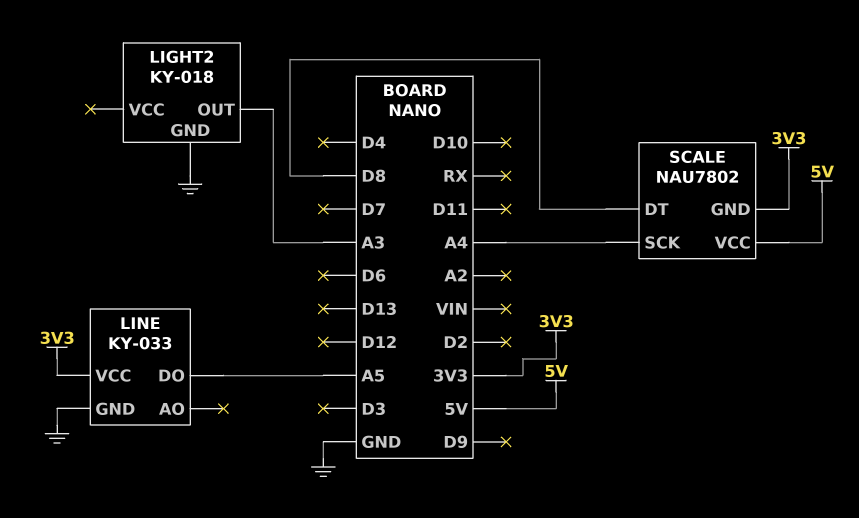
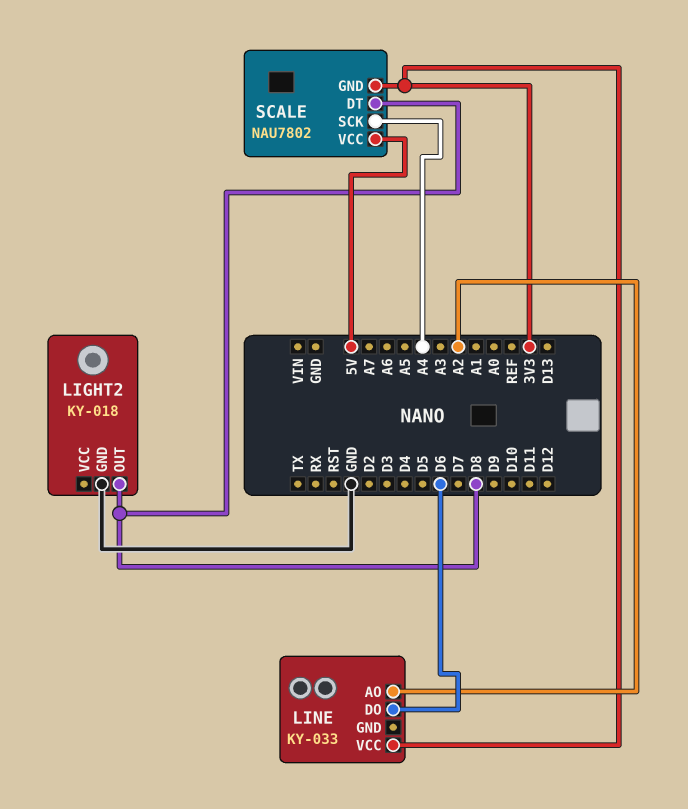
LIGHT2 pin OUT: A3 -> D8
LINE pin AO: none -> A2
LINE pin DO: A5 -> D6
LINE pin GND: GND -> none

